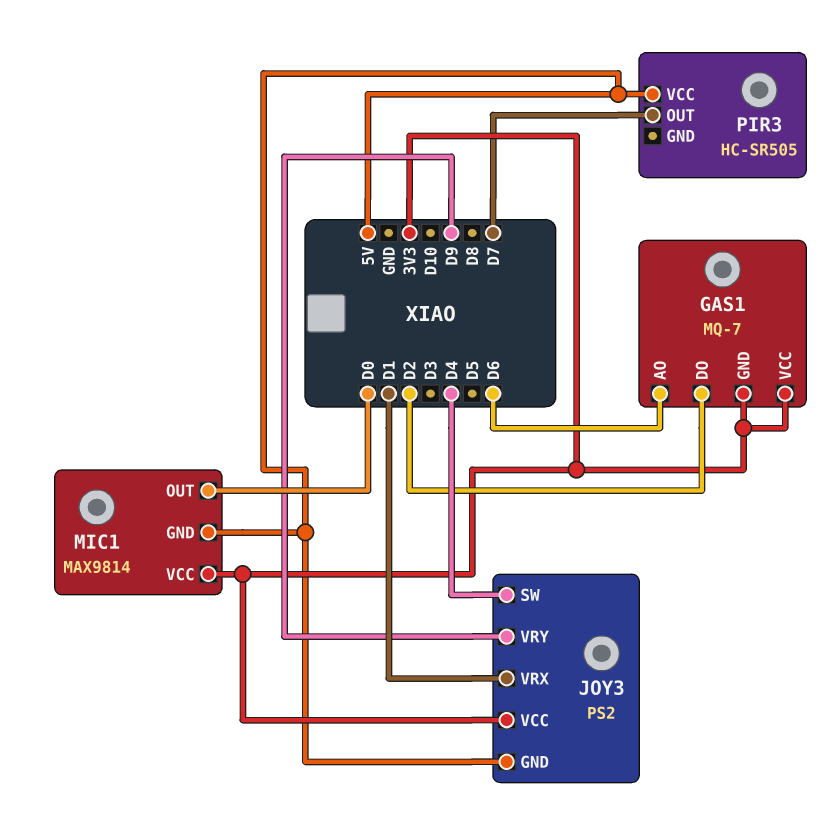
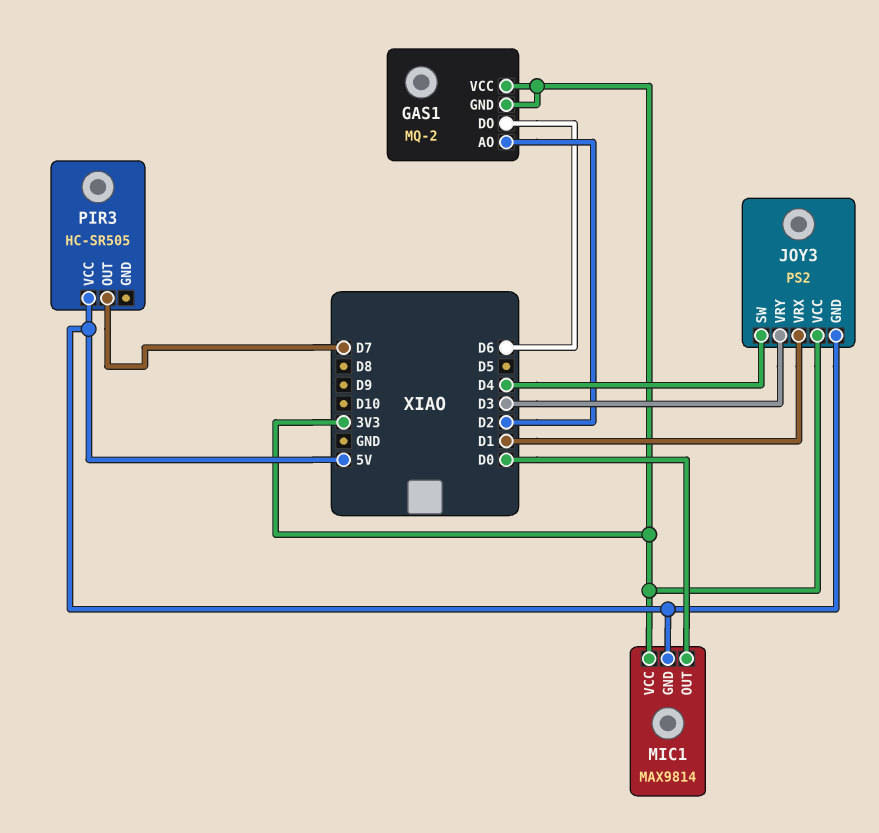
GAS1: MQ-7 -> MQ-2
GAS1 pin AO: D6 -> D2
GAS1 pin DO: D2 -> D6
JOY3 pin VRY: D9 -> D3

